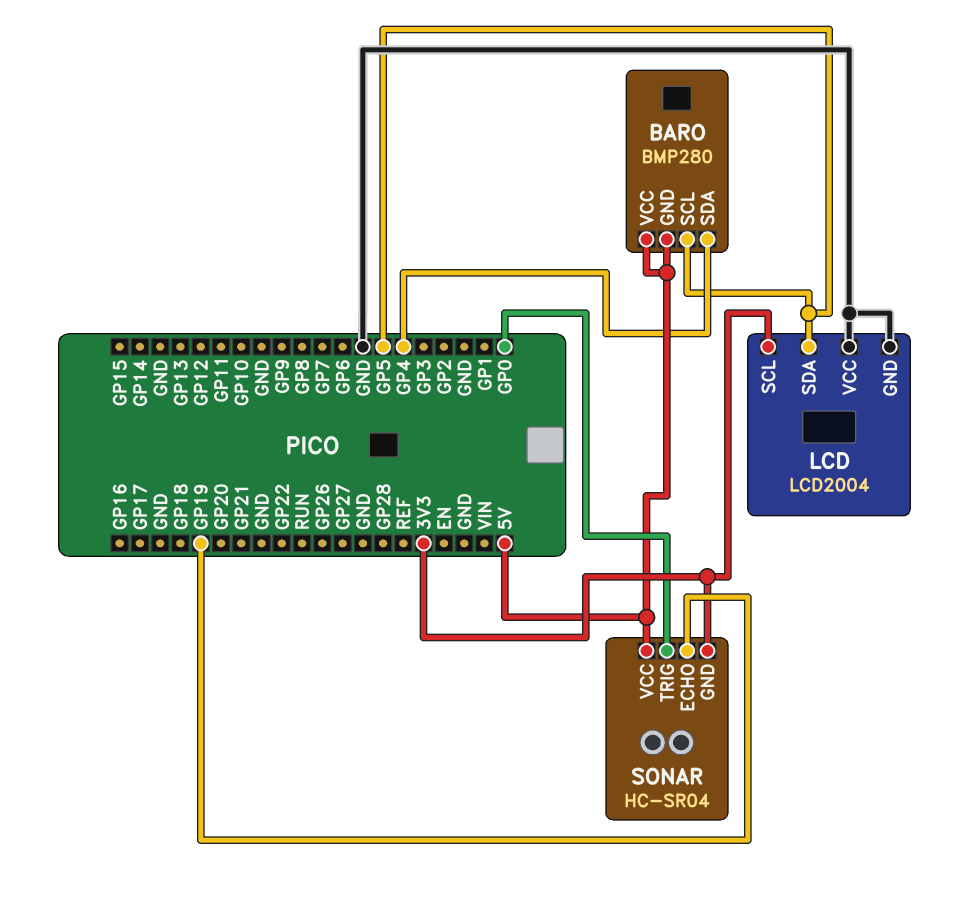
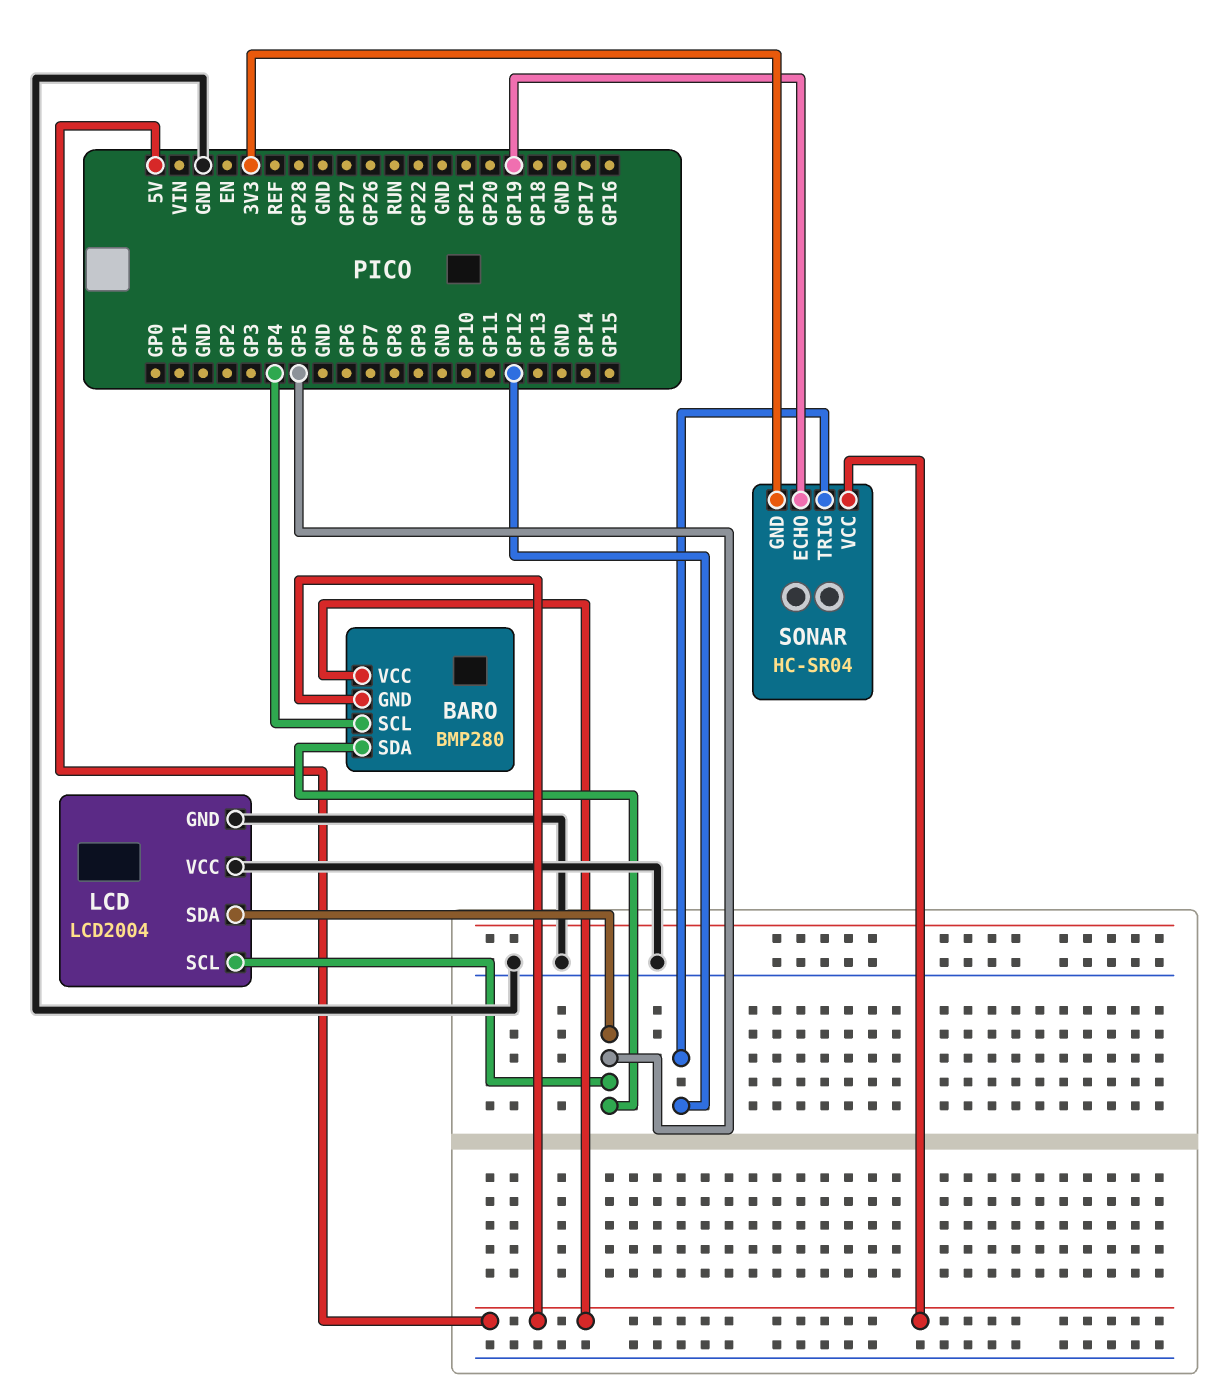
BARO pin SCL: GP5 -> GP4
BARO pin SDA: GP4 -> GP5
LCD pin SCL: 3V3 -> GP5
SONAR pin TRIG: GP0 -> GP12

